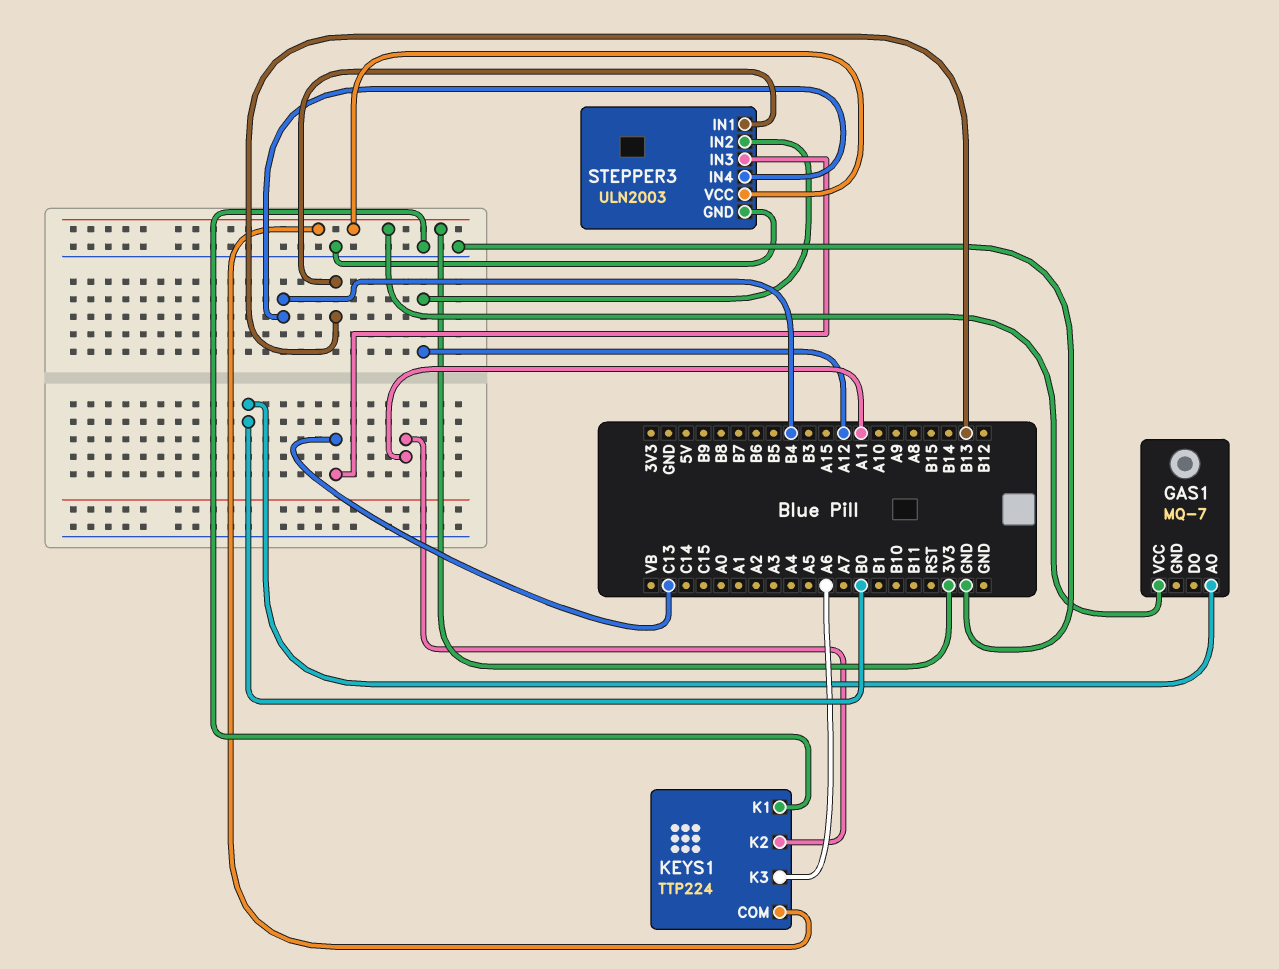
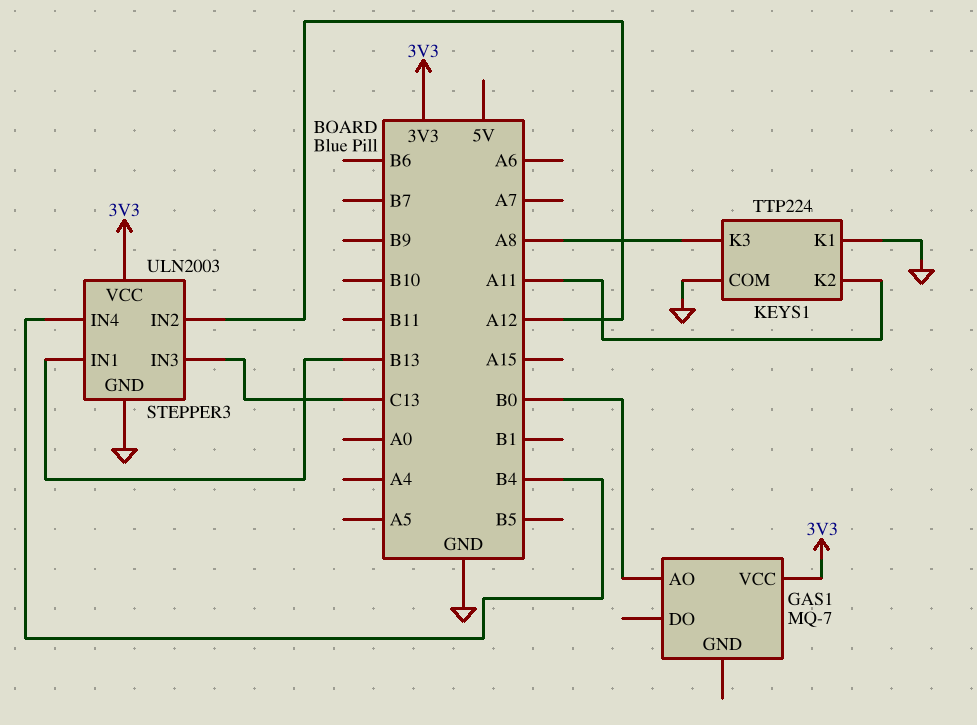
KEYS1 pin COM: 3V3 -> GND
KEYS1 pin K3: A6 -> A8

